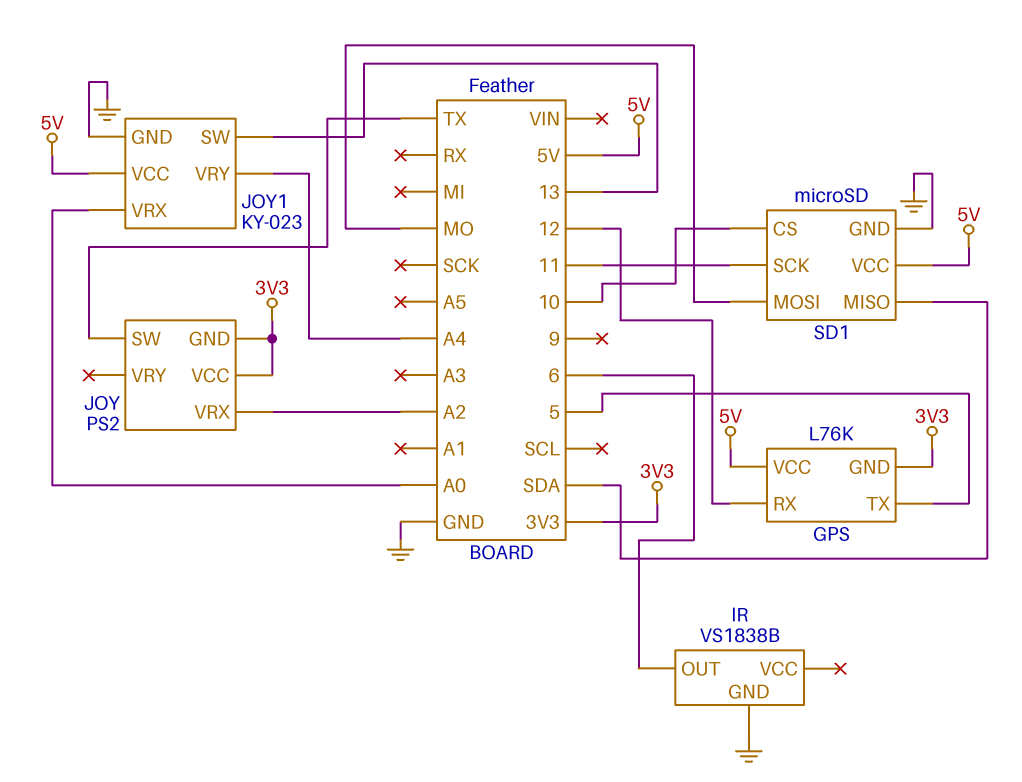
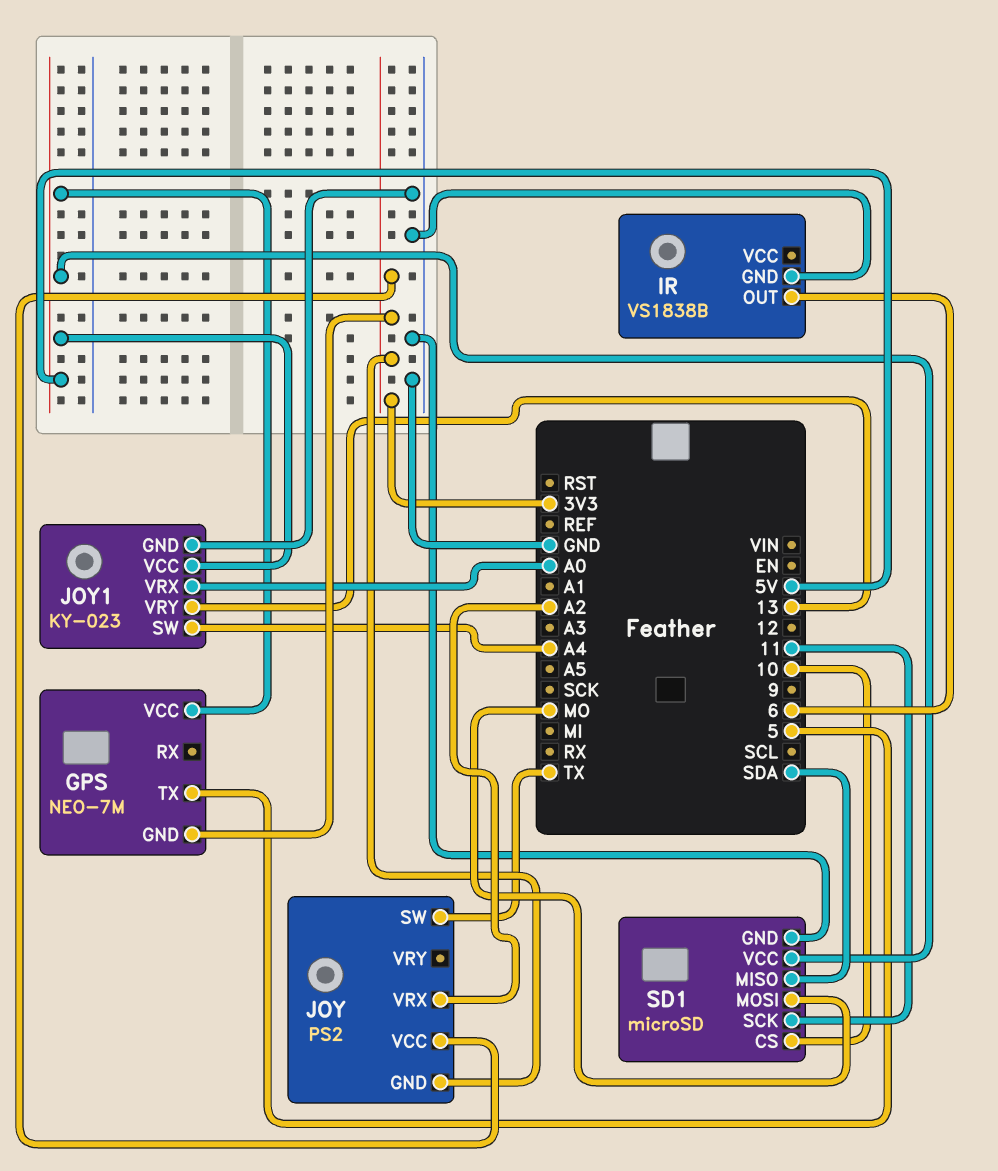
GPS: L76K -> NEO-7M
GPS pin RX: 12 -> none
JOY1 pin SW: 13 -> A4
JOY1 pin VRY: A4 -> 13

